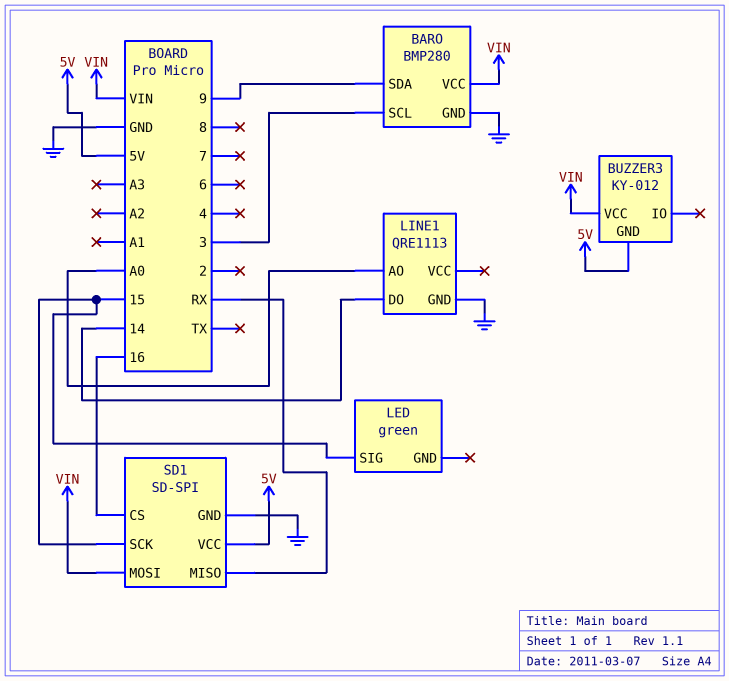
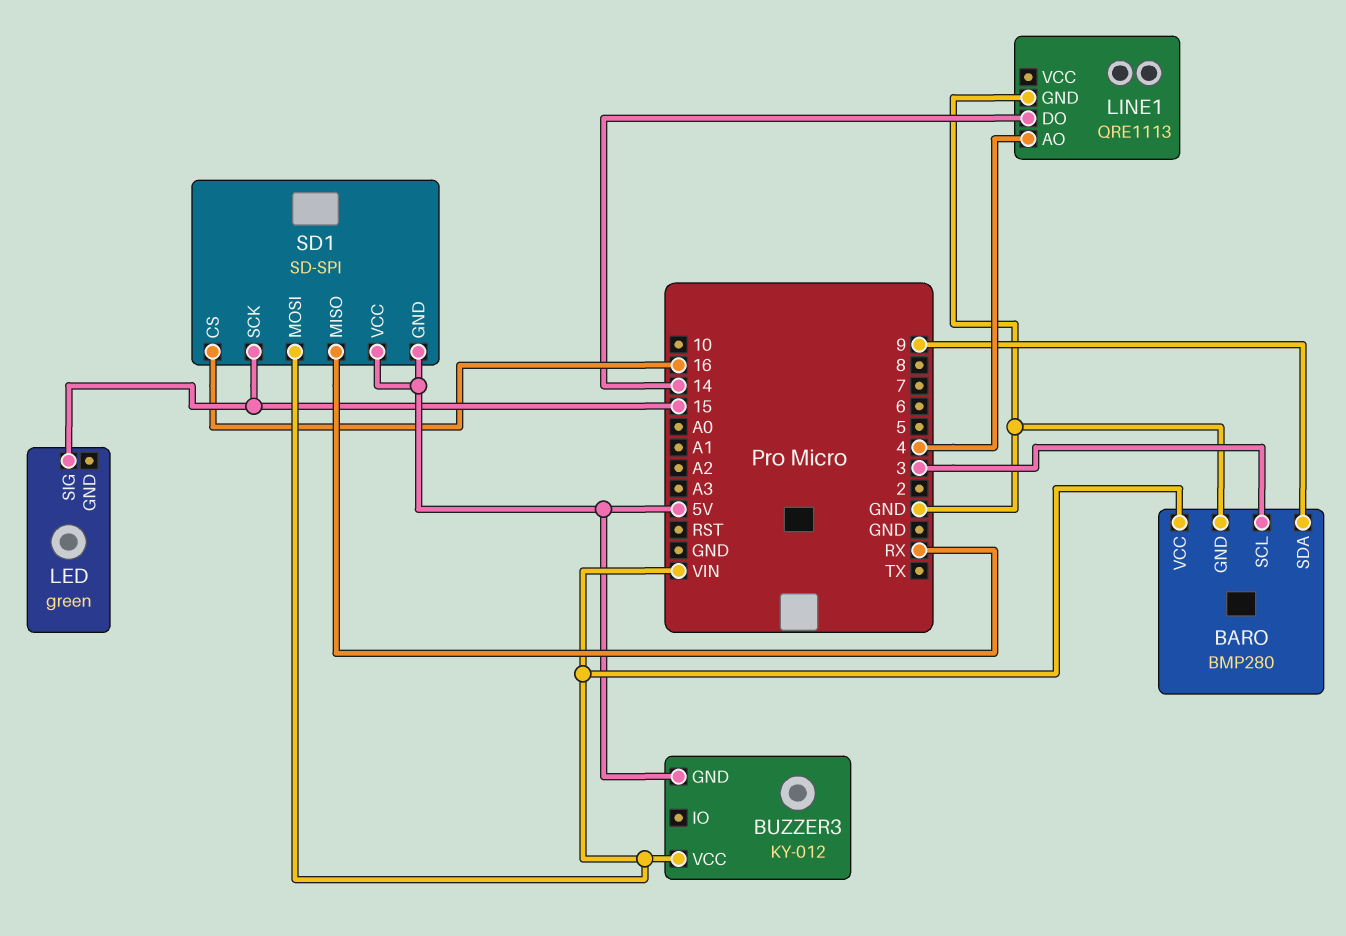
LINE1 pin AO: A0 -> 4
SD1 pin GND: GND -> 5V

